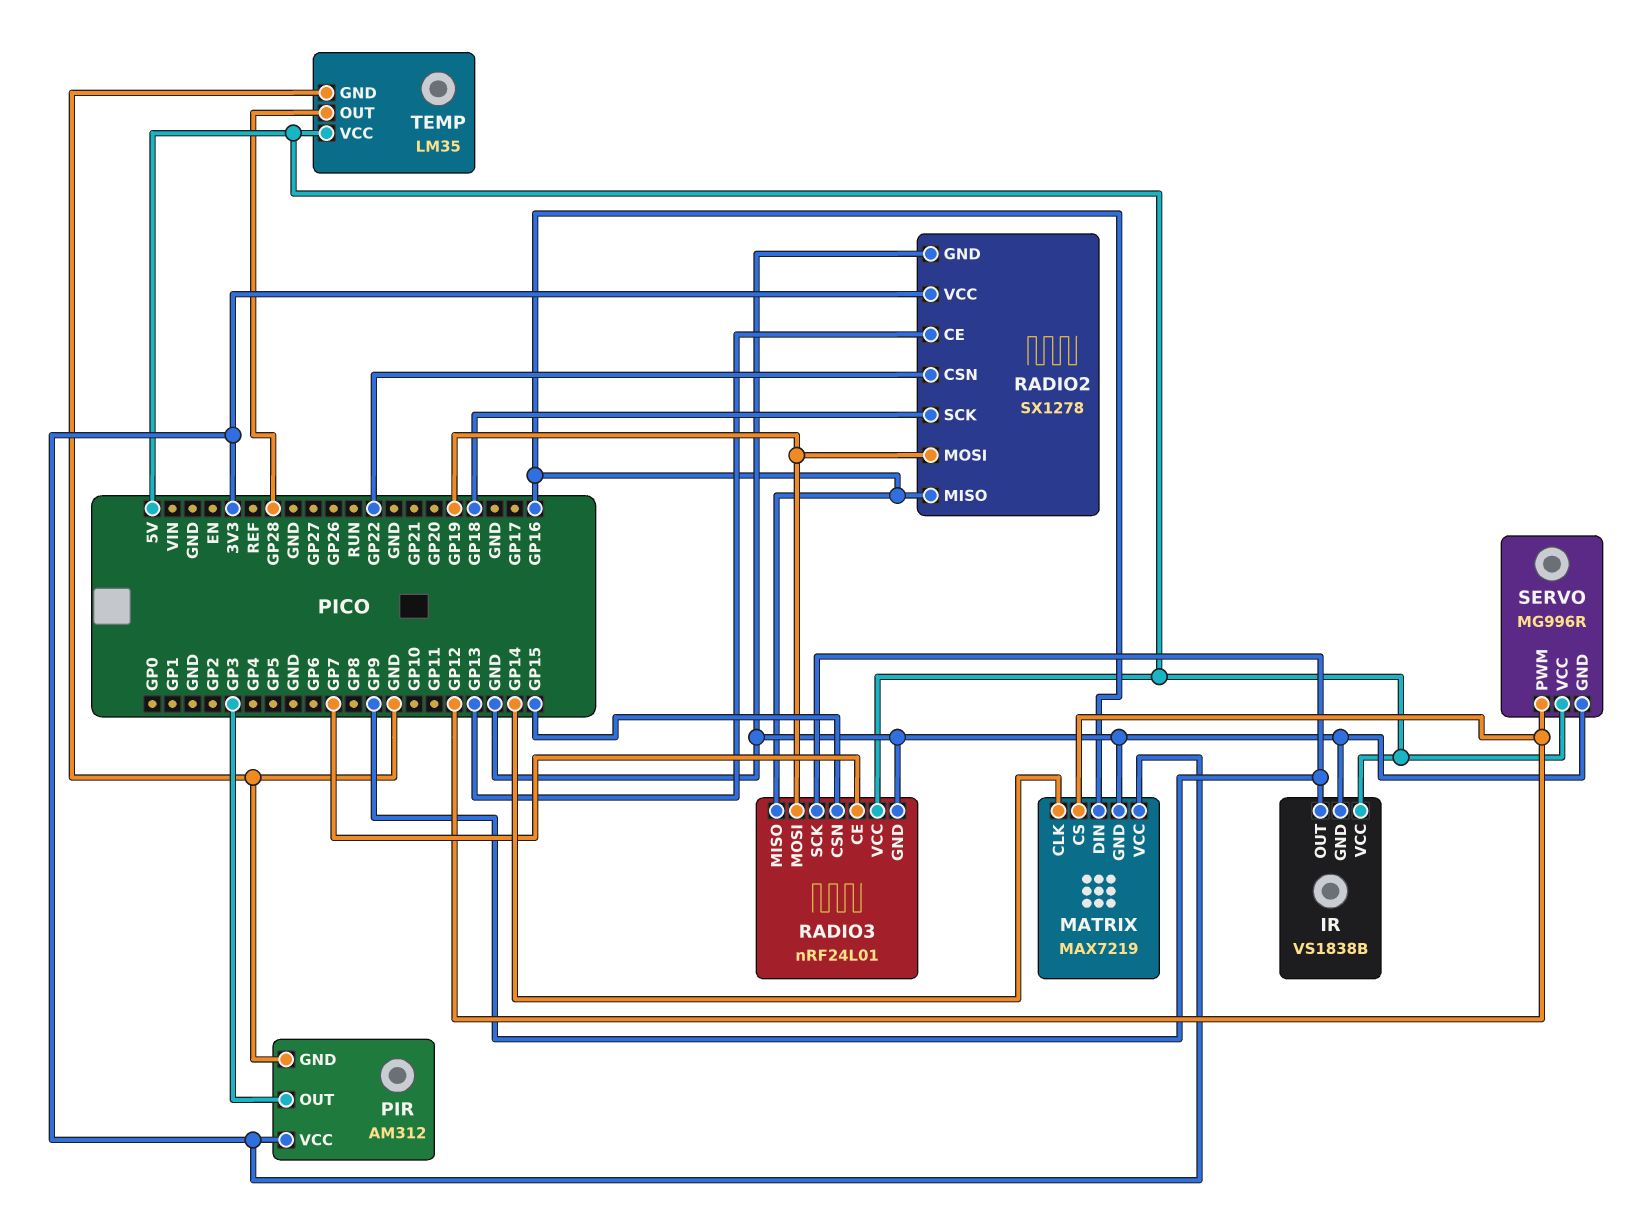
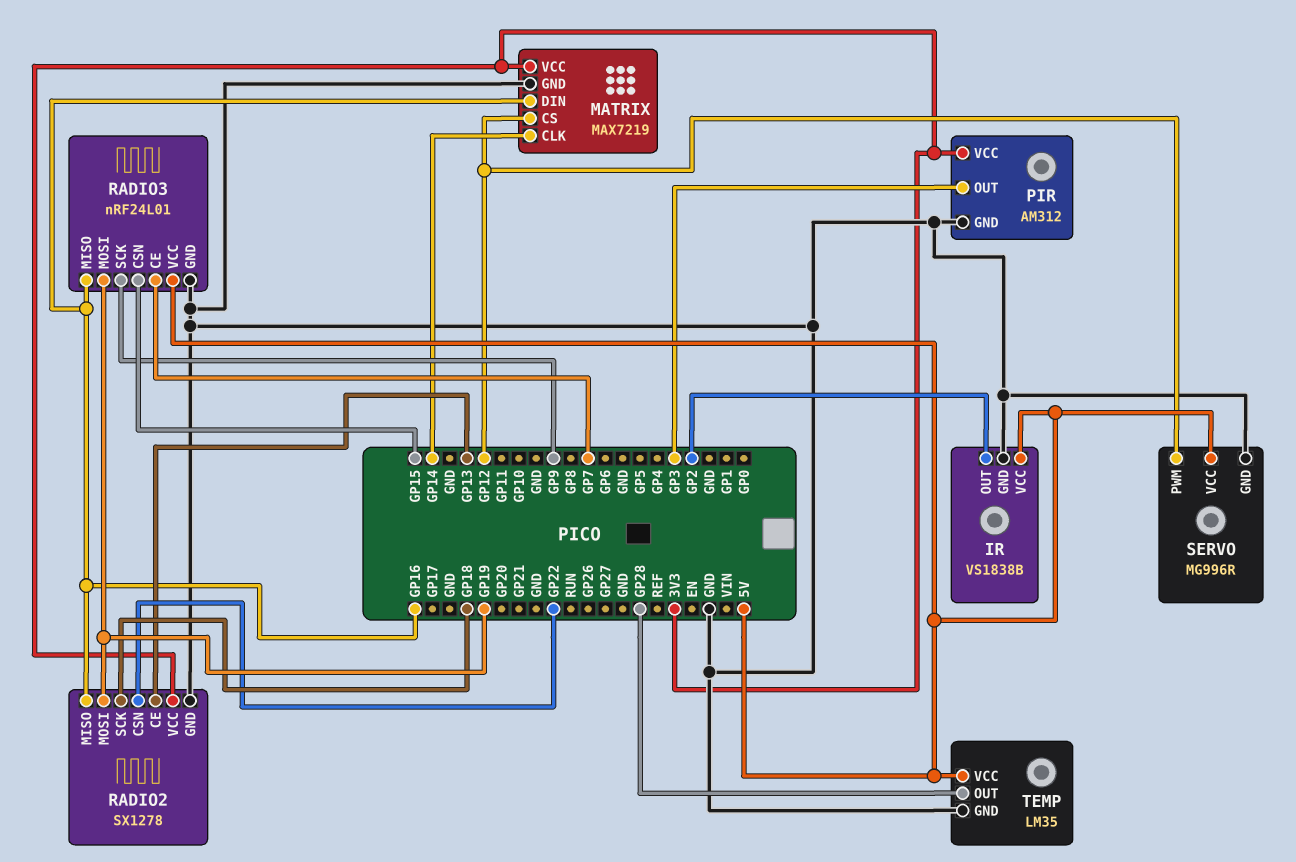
IR pin OUT: GP9 -> GP2

